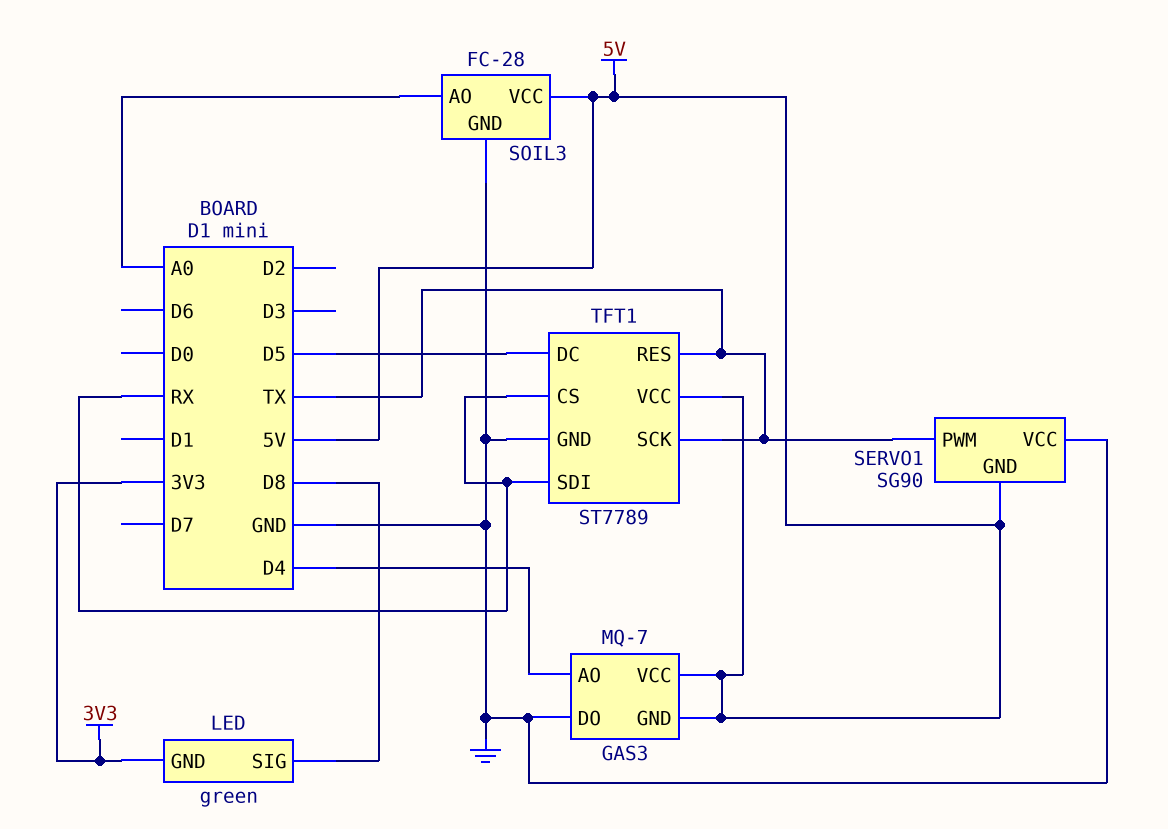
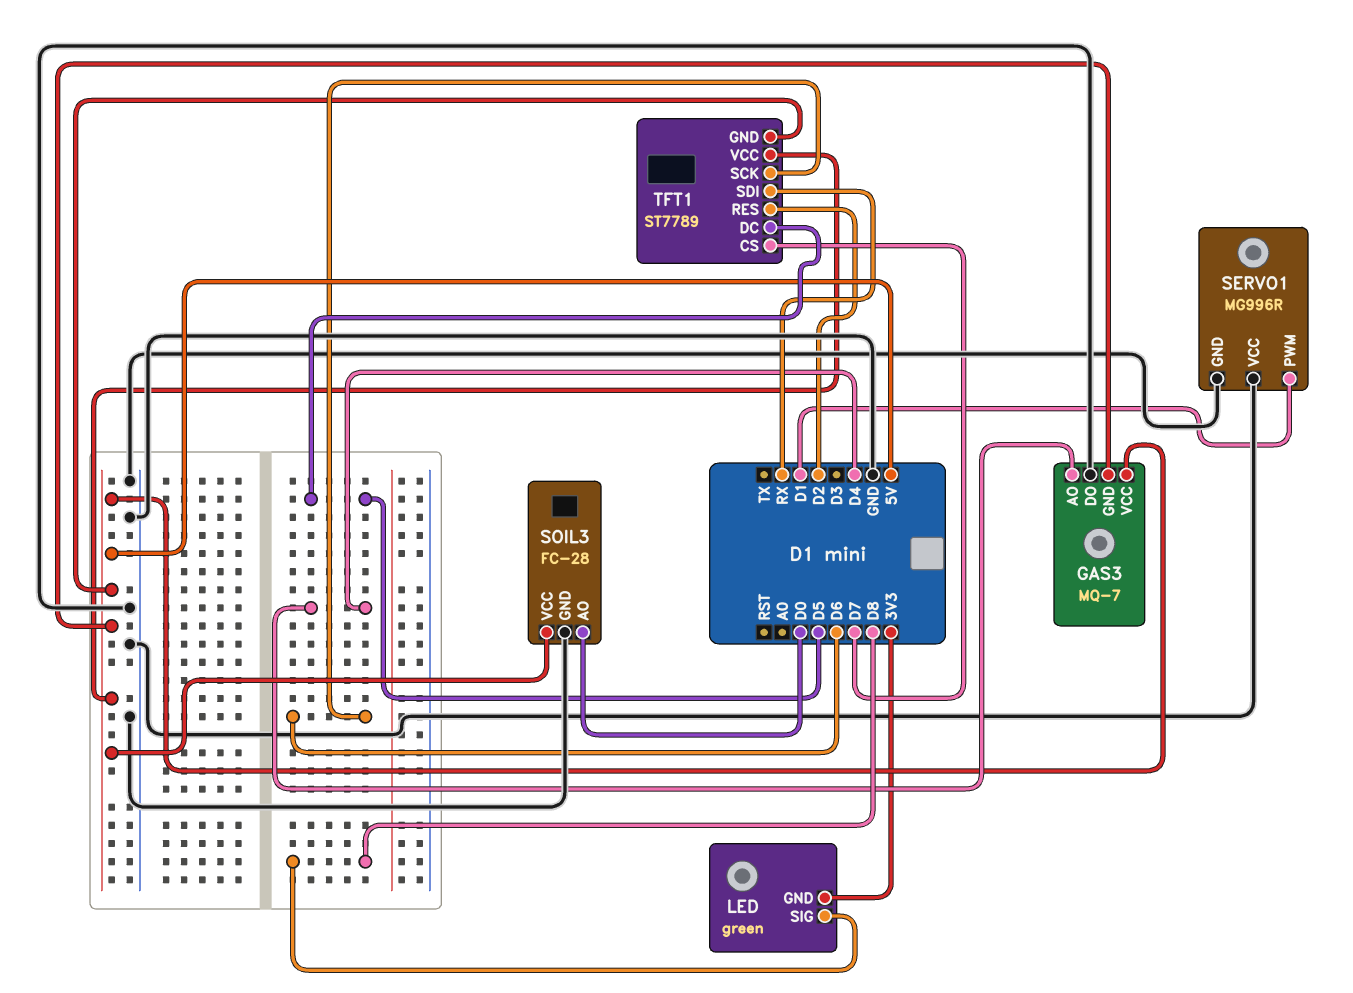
SERVO1: SG90 -> MG996R
SERVO1 pin GND: 5V -> GND
SERVO1 pin PWM: TX -> D1
SOIL3 pin AO: A0 -> D0
TFT1 pin CS: RX -> D7
TFT1 pin GND: GND -> 5V
TFT1 pin RES: TX -> D2
TFT1 pin SCK: TX -> D6

